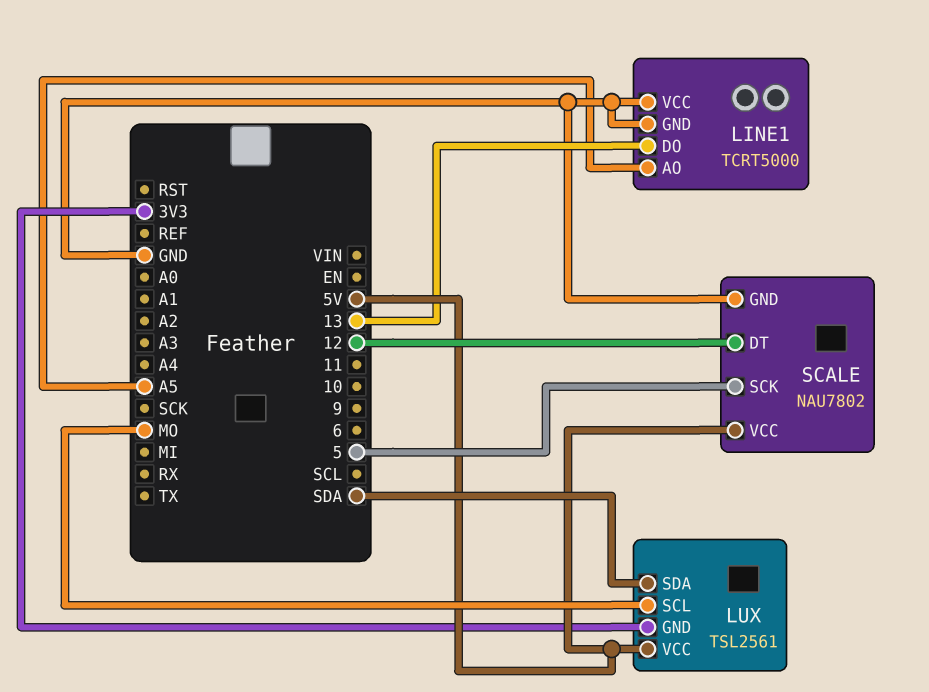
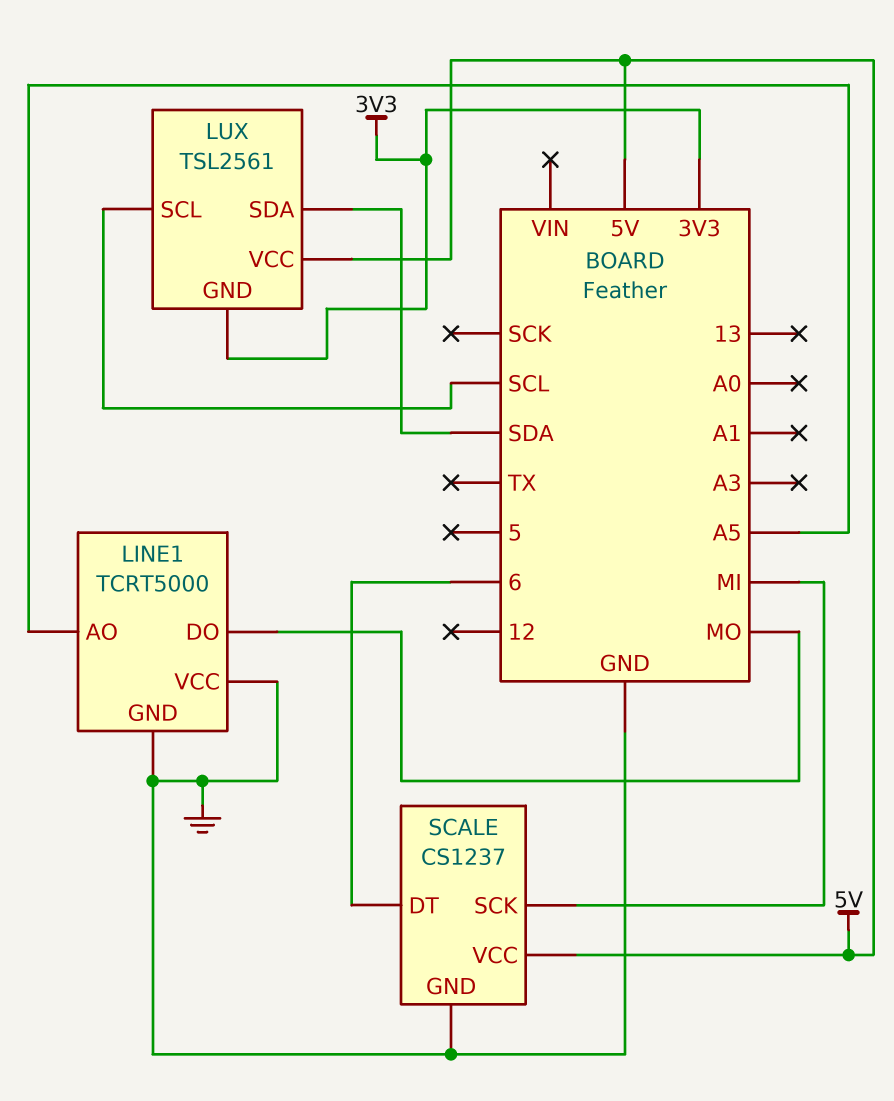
LINE1 pin DO: 13 -> MO
LUX pin SCL: MO -> SCL
SCALE: NAU7802 -> CS1237
SCALE pin DT: 12 -> 6
SCALE pin SCK: 5 -> MI

